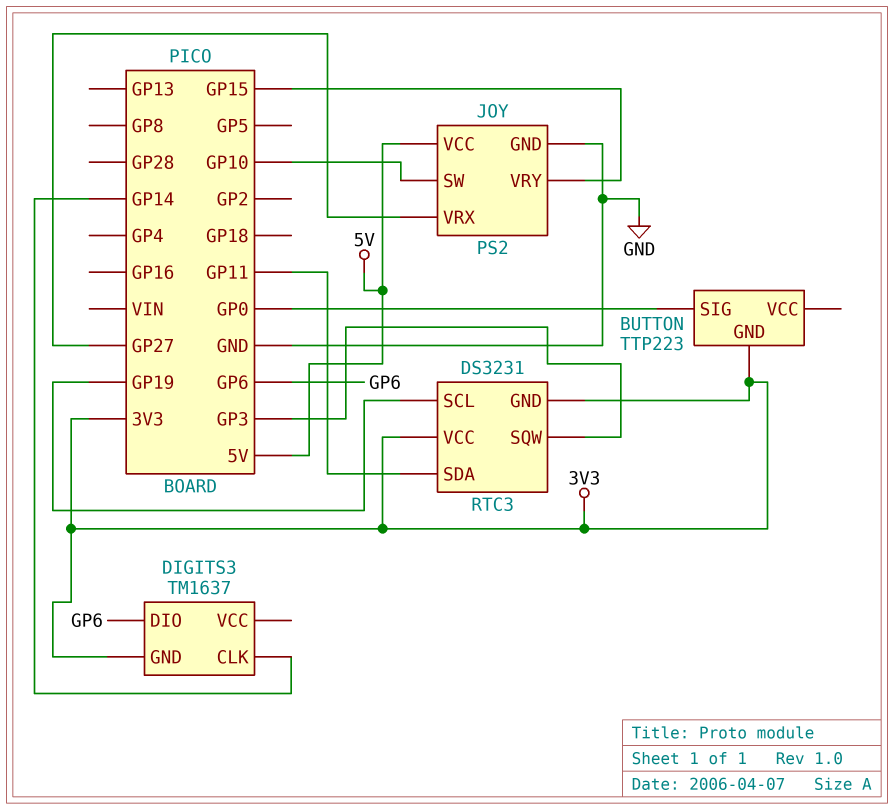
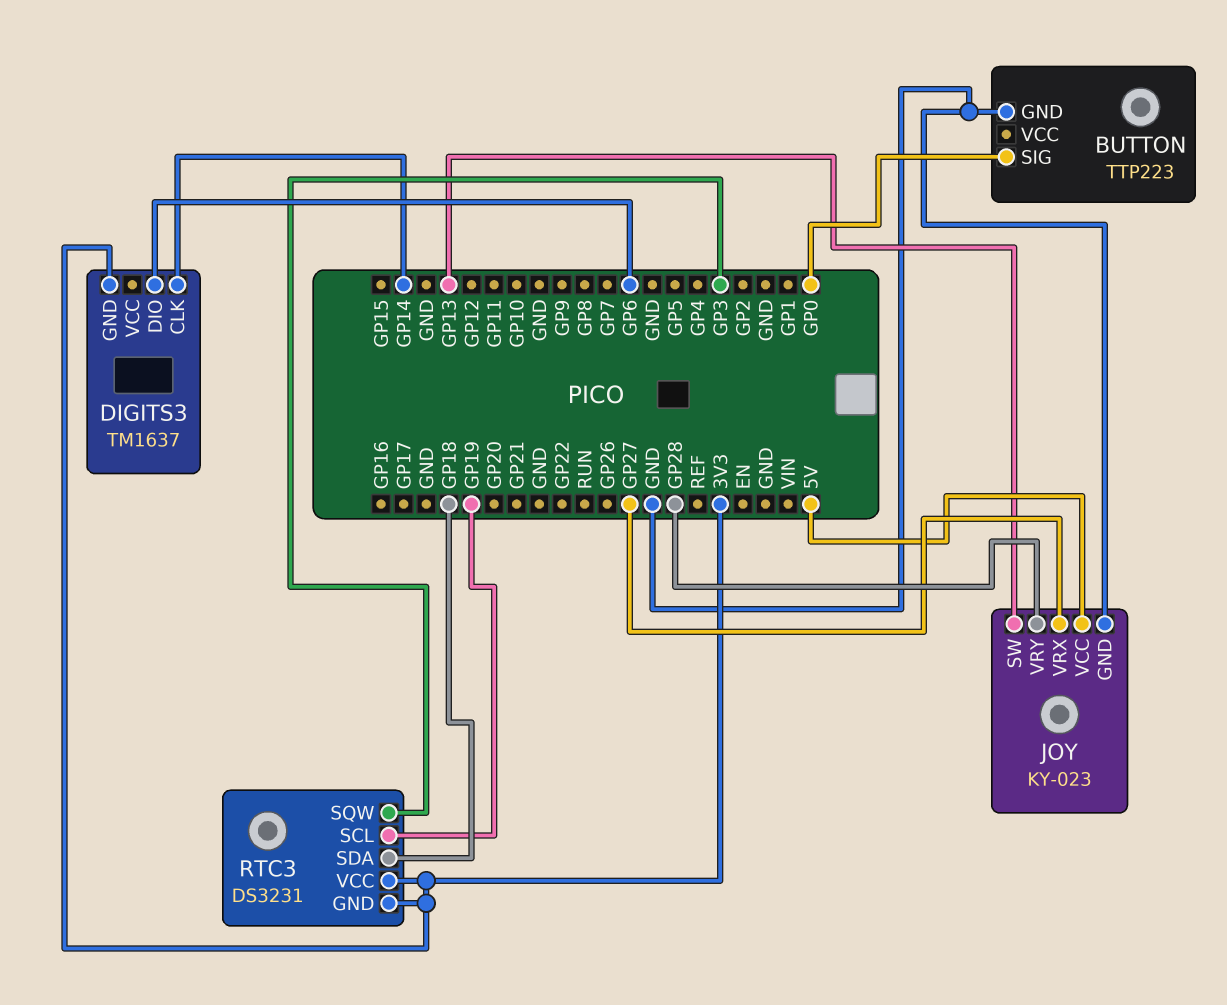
BUTTON pin GND: 3V3 -> GND
JOY: PS2 -> KY-023
JOY pin SW: GP10 -> GP13
JOY pin VRY: GP15 -> GP28
RTC3 pin SDA: GP11 -> GP18

